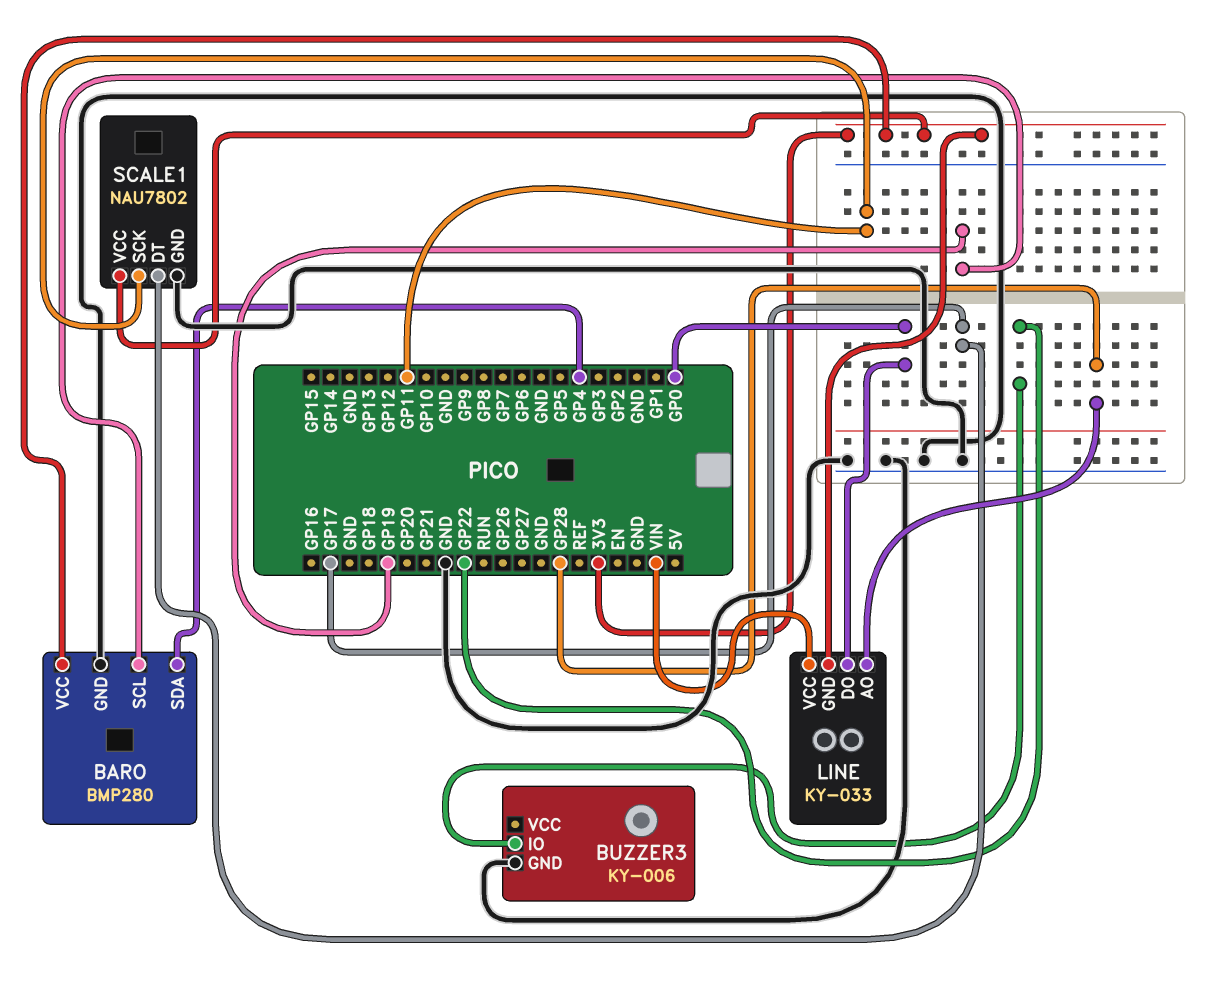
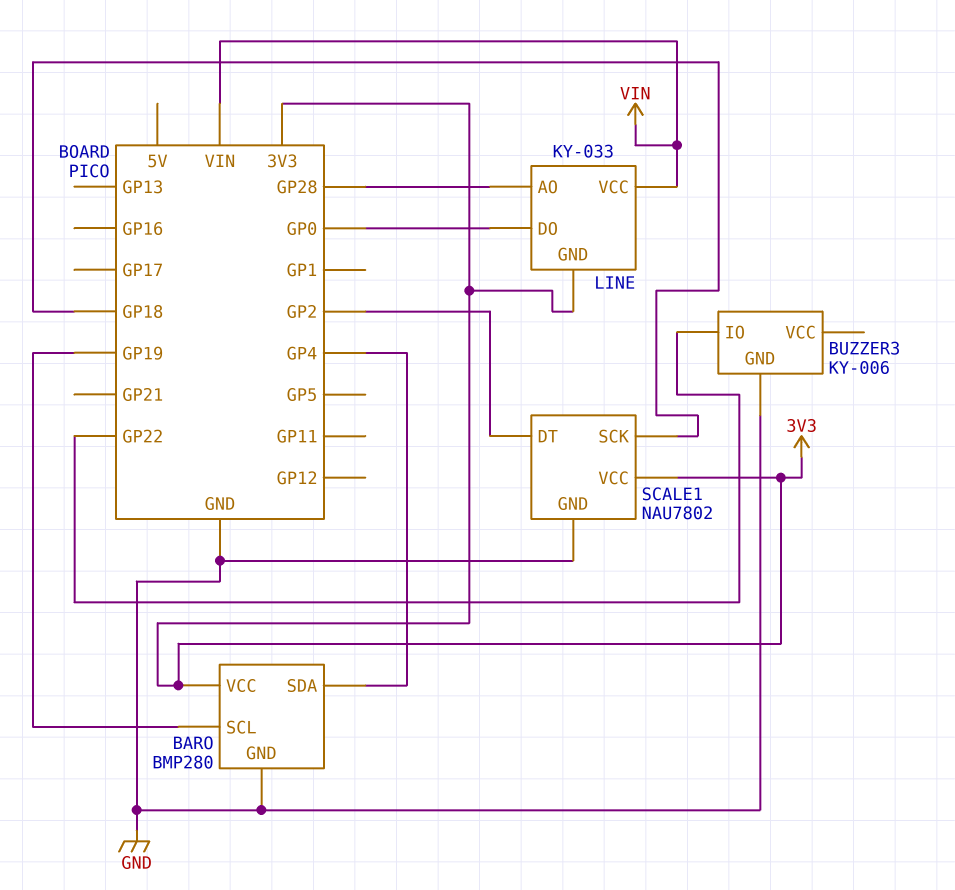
SCALE1 pin DT: GP17 -> GP2
SCALE1 pin SCK: GP11 -> GP18

